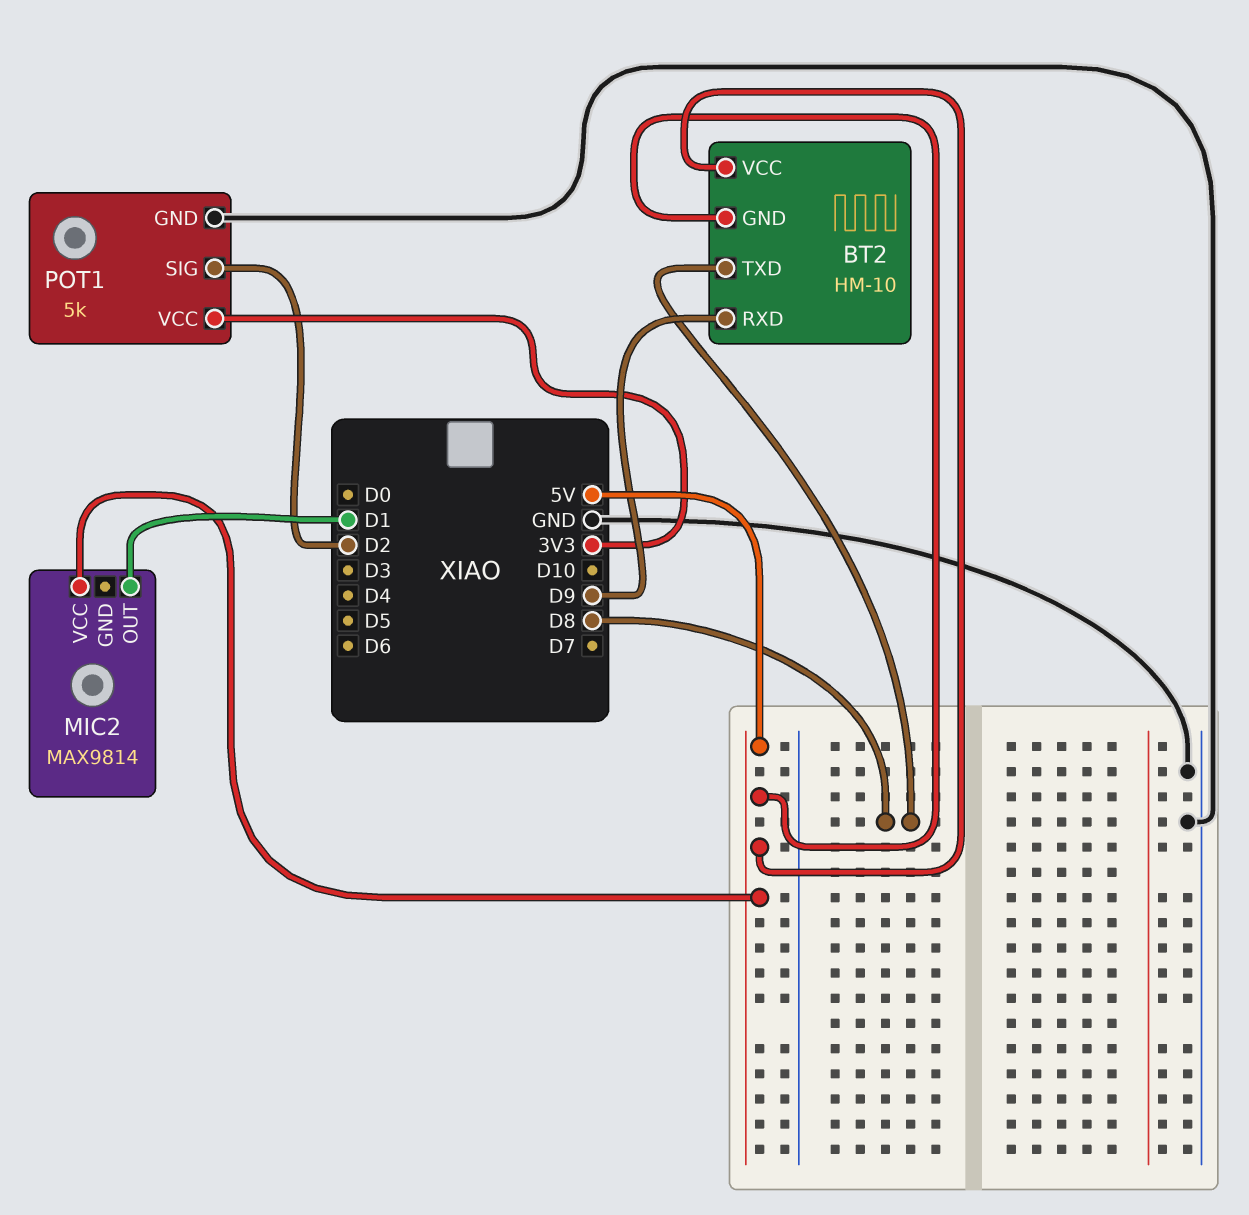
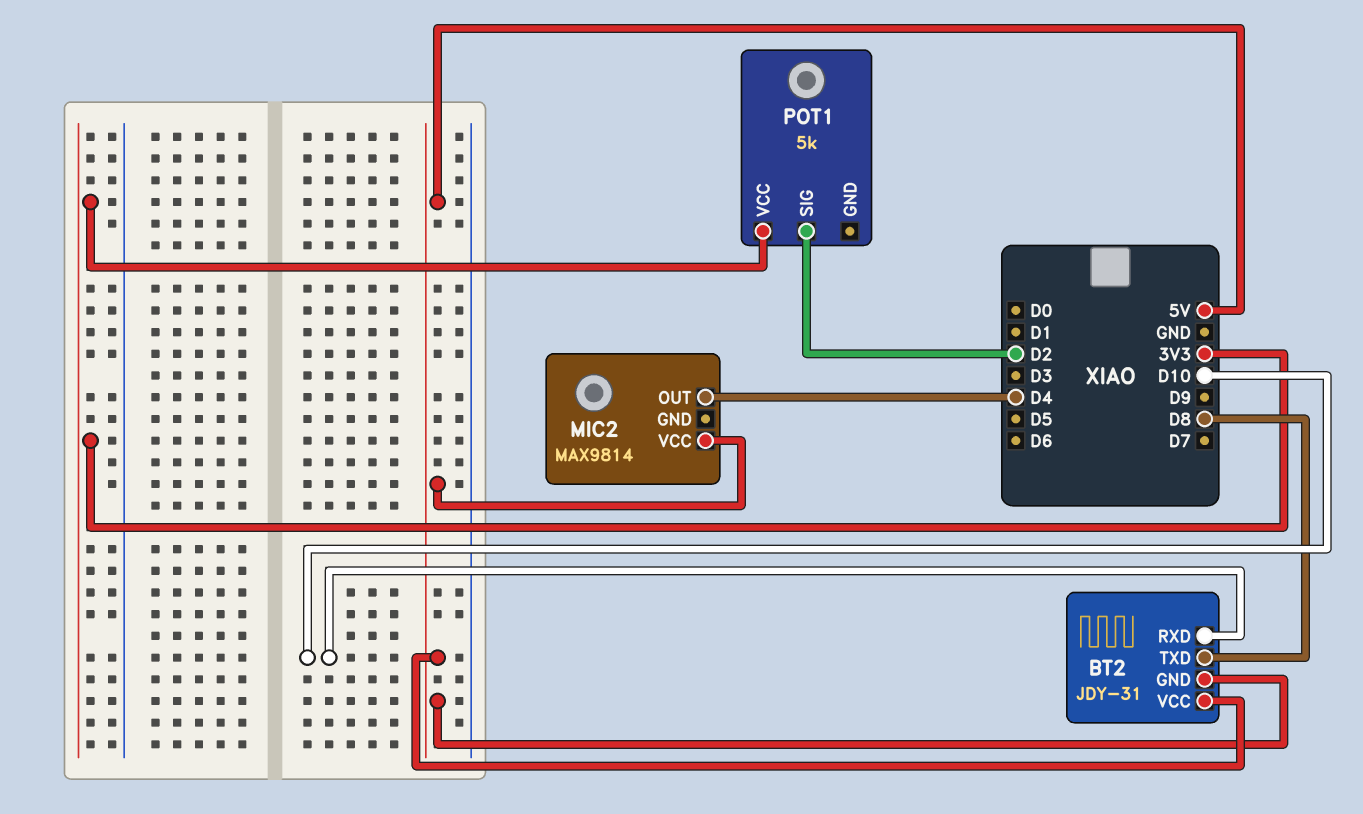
BT2: HM-10 -> JDY-31
BT2 pin RXD: D9 -> D10
MIC2 pin OUT: D1 -> D4
POT1 pin GND: GND -> none

